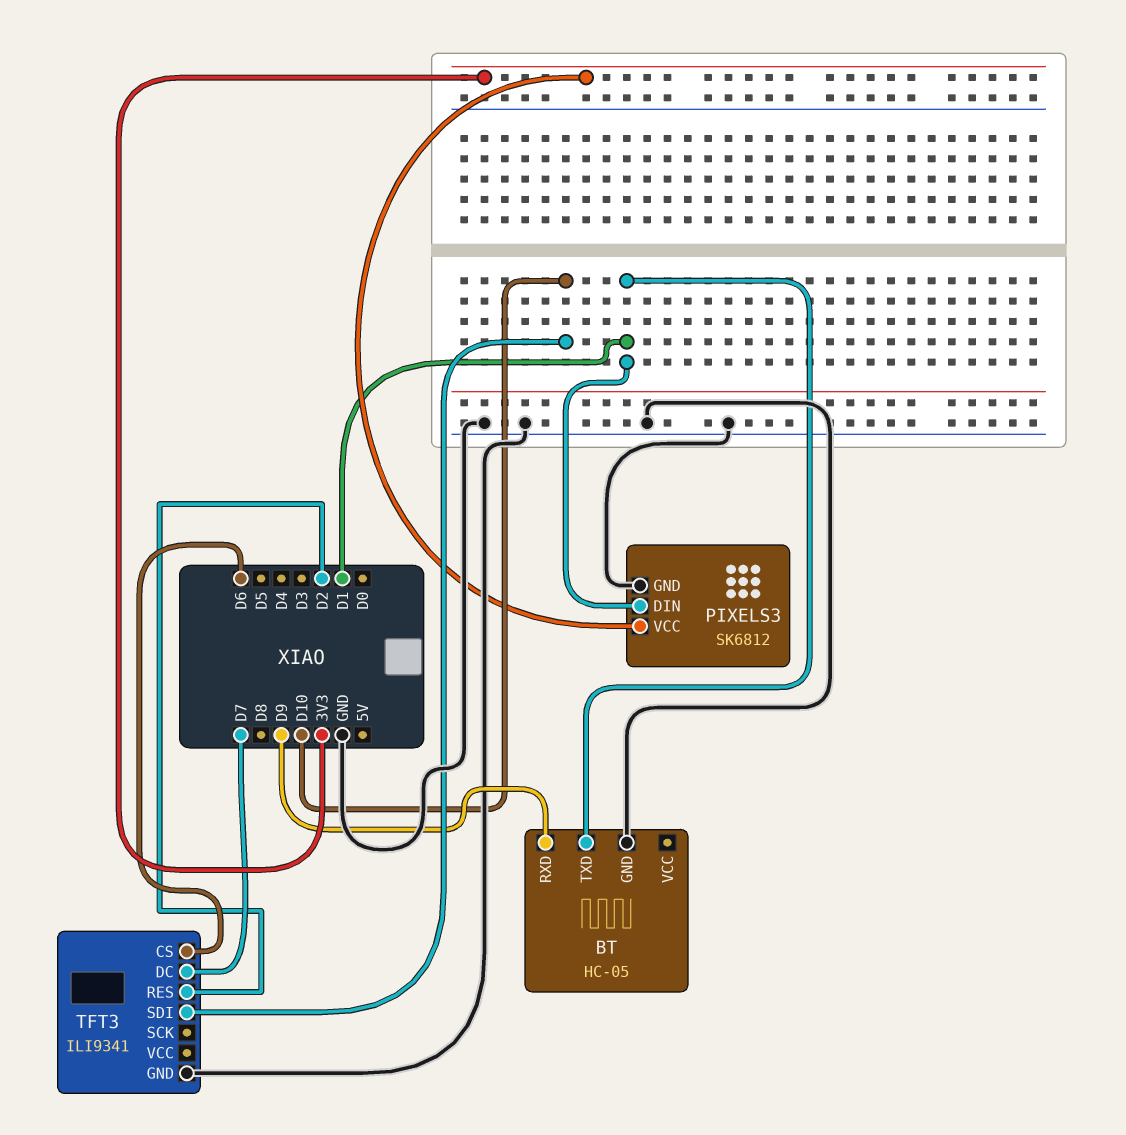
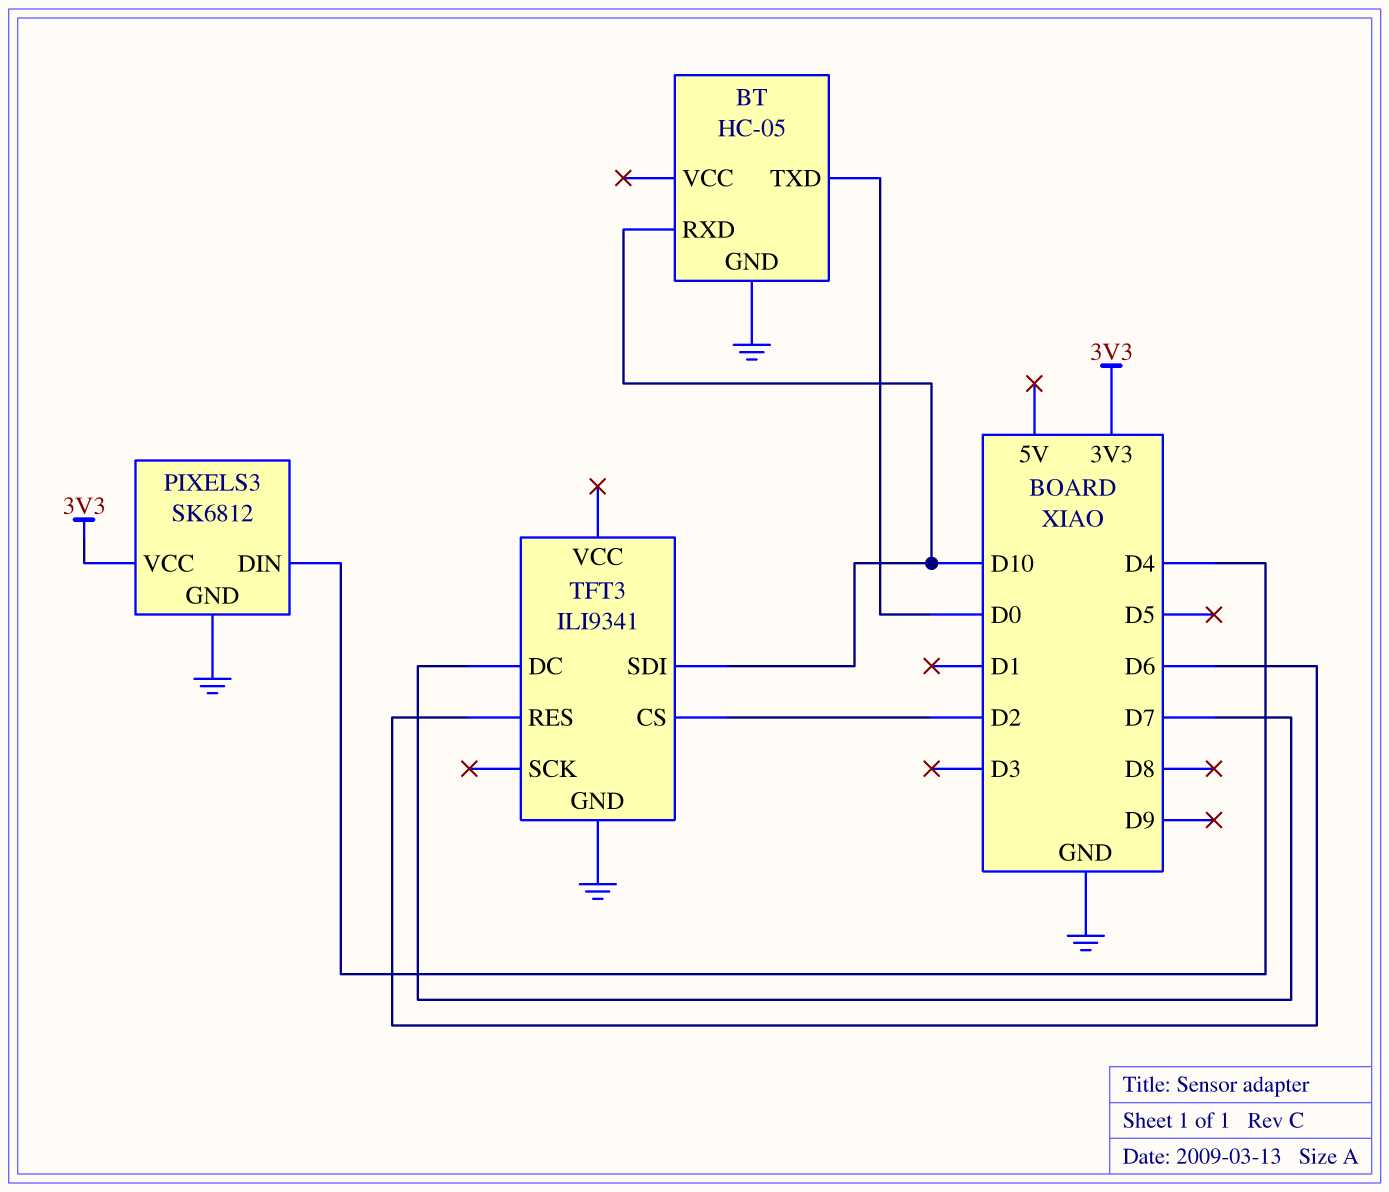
BT pin RXD: D9 -> D10
BT pin TXD: D1 -> D0
PIXELS3 pin DIN: D1 -> D4
TFT3 pin CS: D6 -> D2
TFT3 pin RES: D2 -> D6

